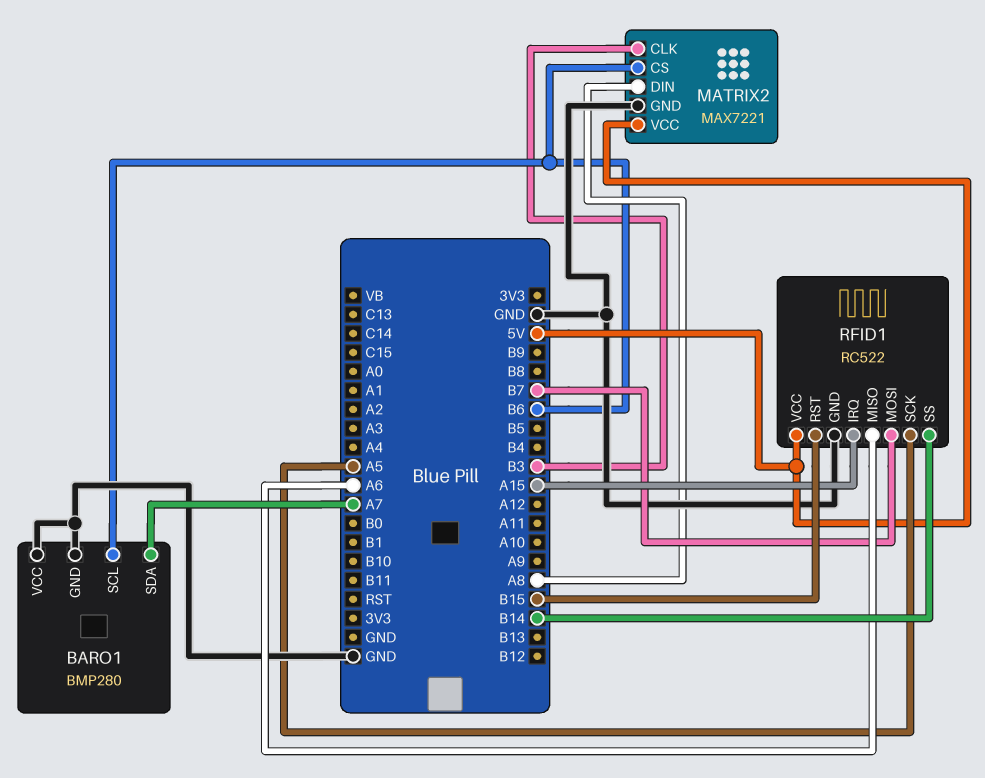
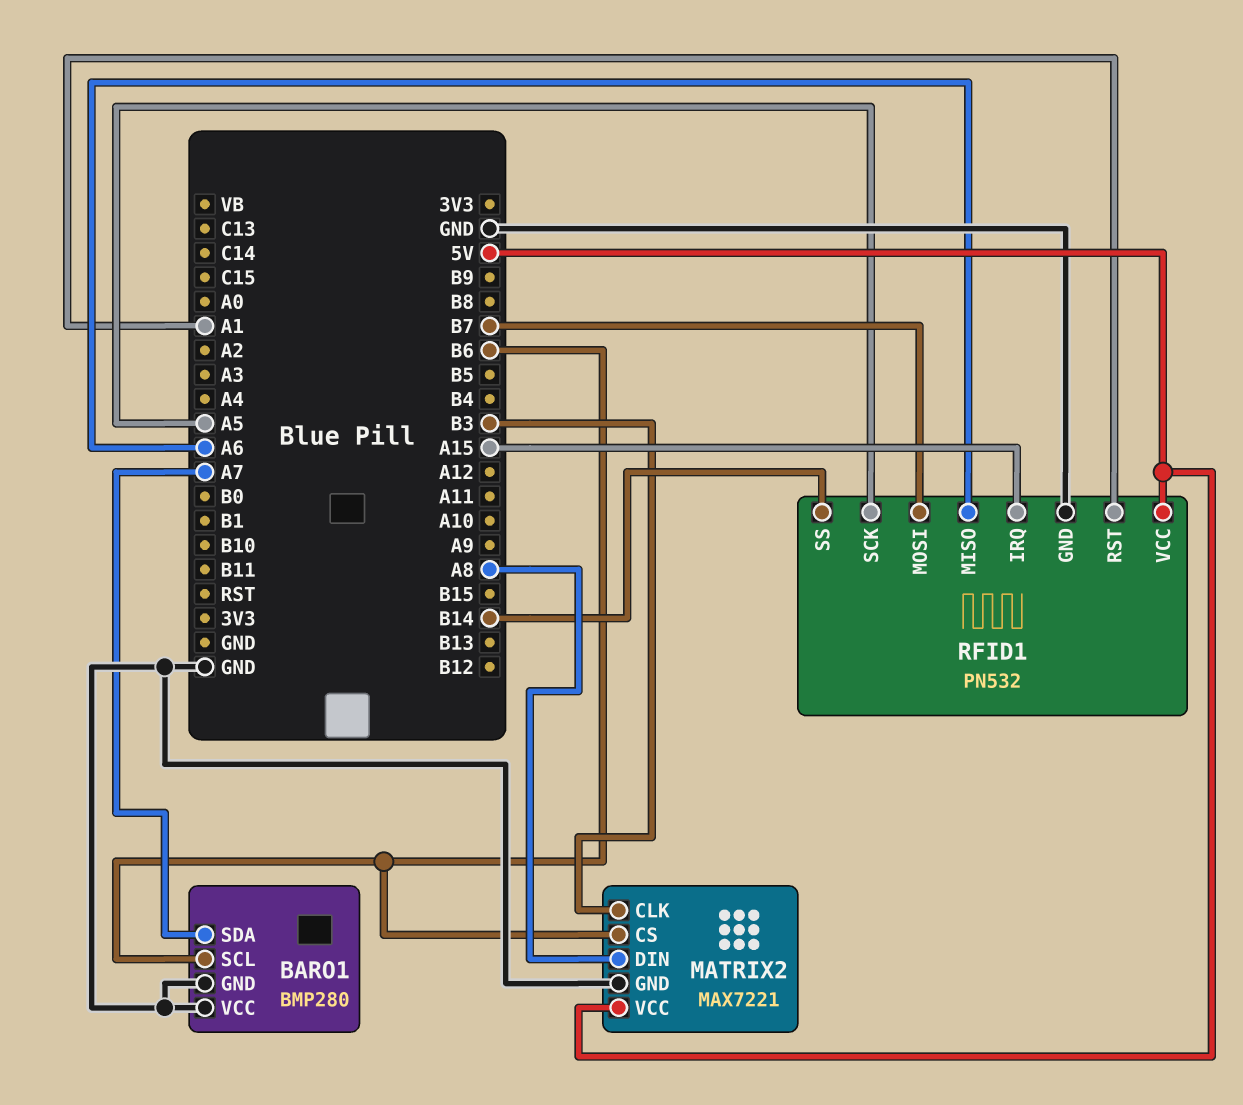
RFID1: RC522 -> PN532
RFID1 pin RST: B15 -> A1

